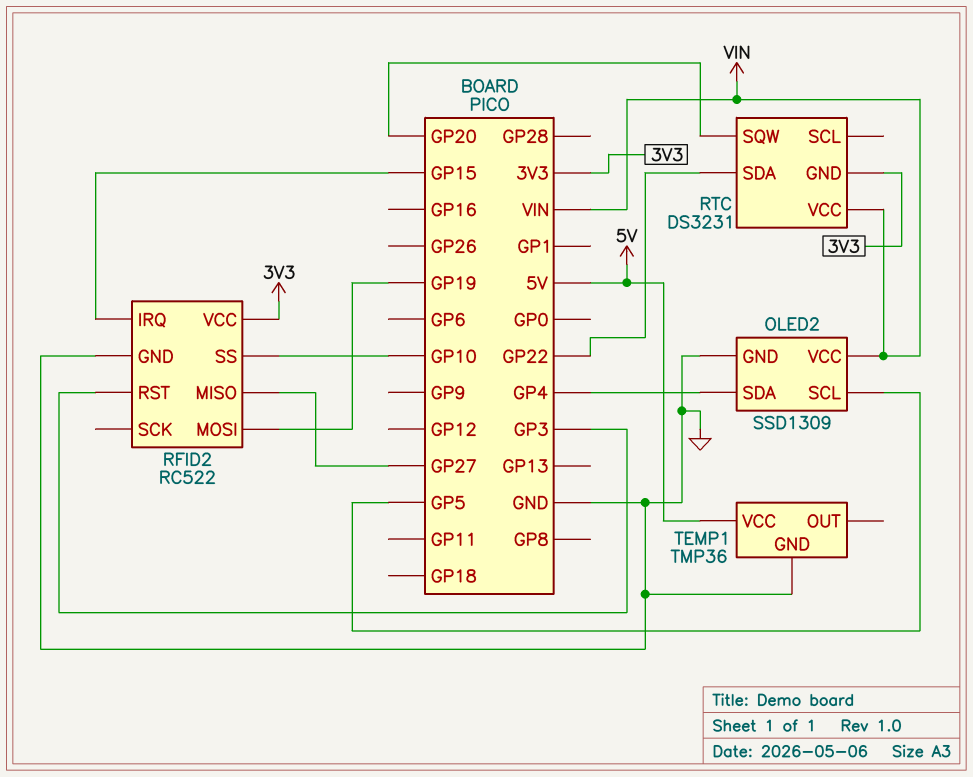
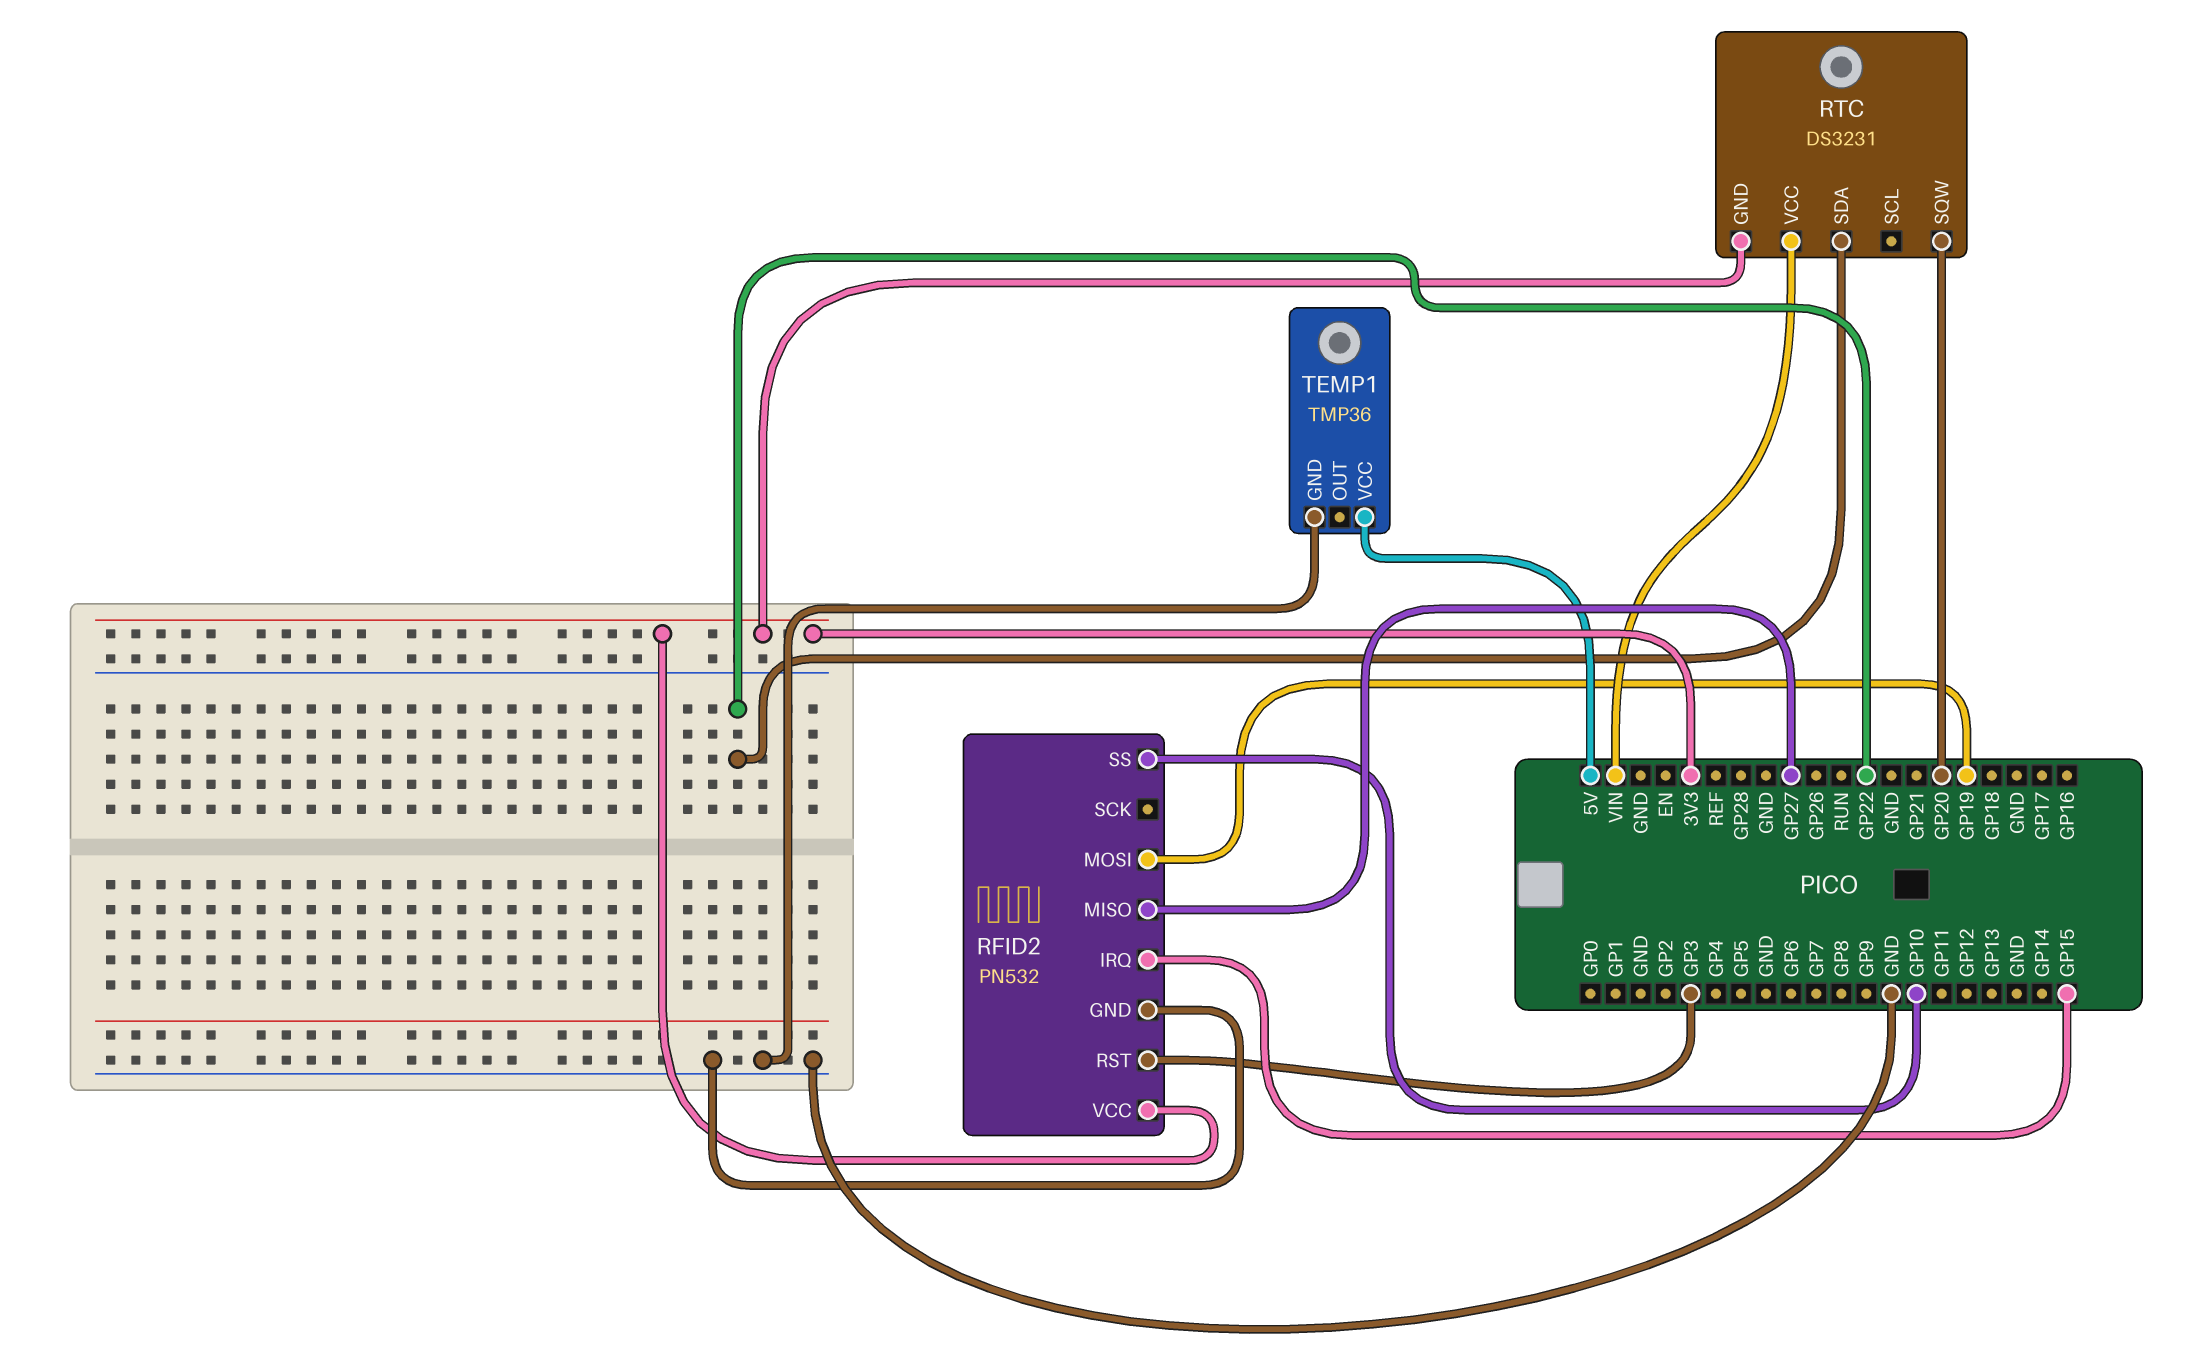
OLED2: SSD1309 -> none
OLED2 pin GND: GND -> none
OLED2 pin SCL: GP5 -> none
OLED2 pin SDA: GP4 -> none
OLED2 pin VCC: VIN -> none
RFID2: RC522 -> PN532

